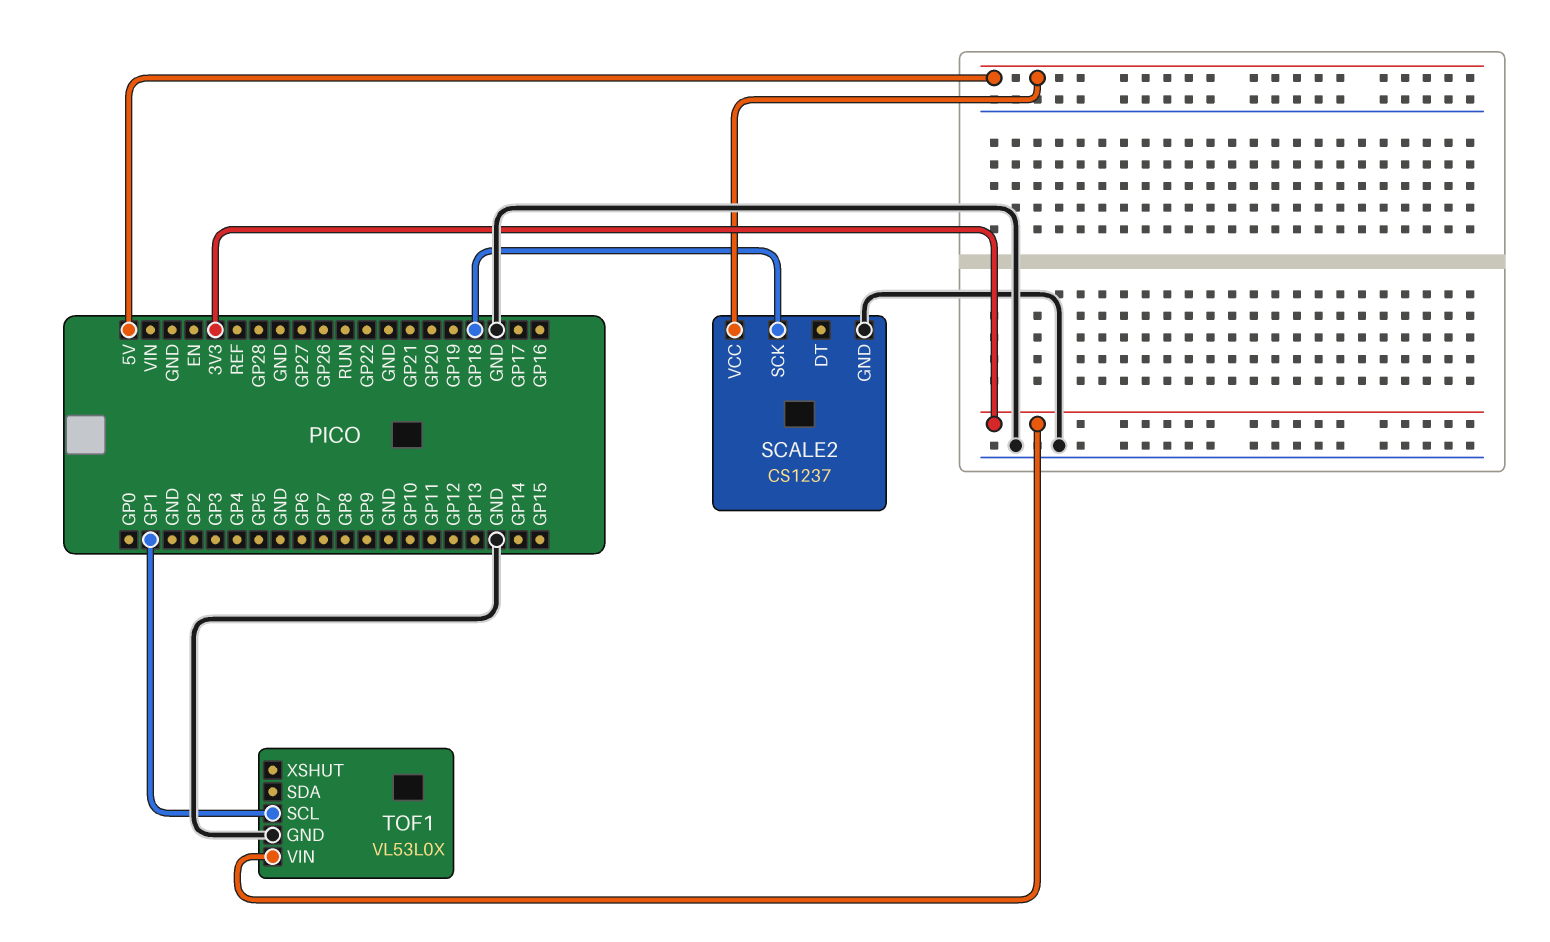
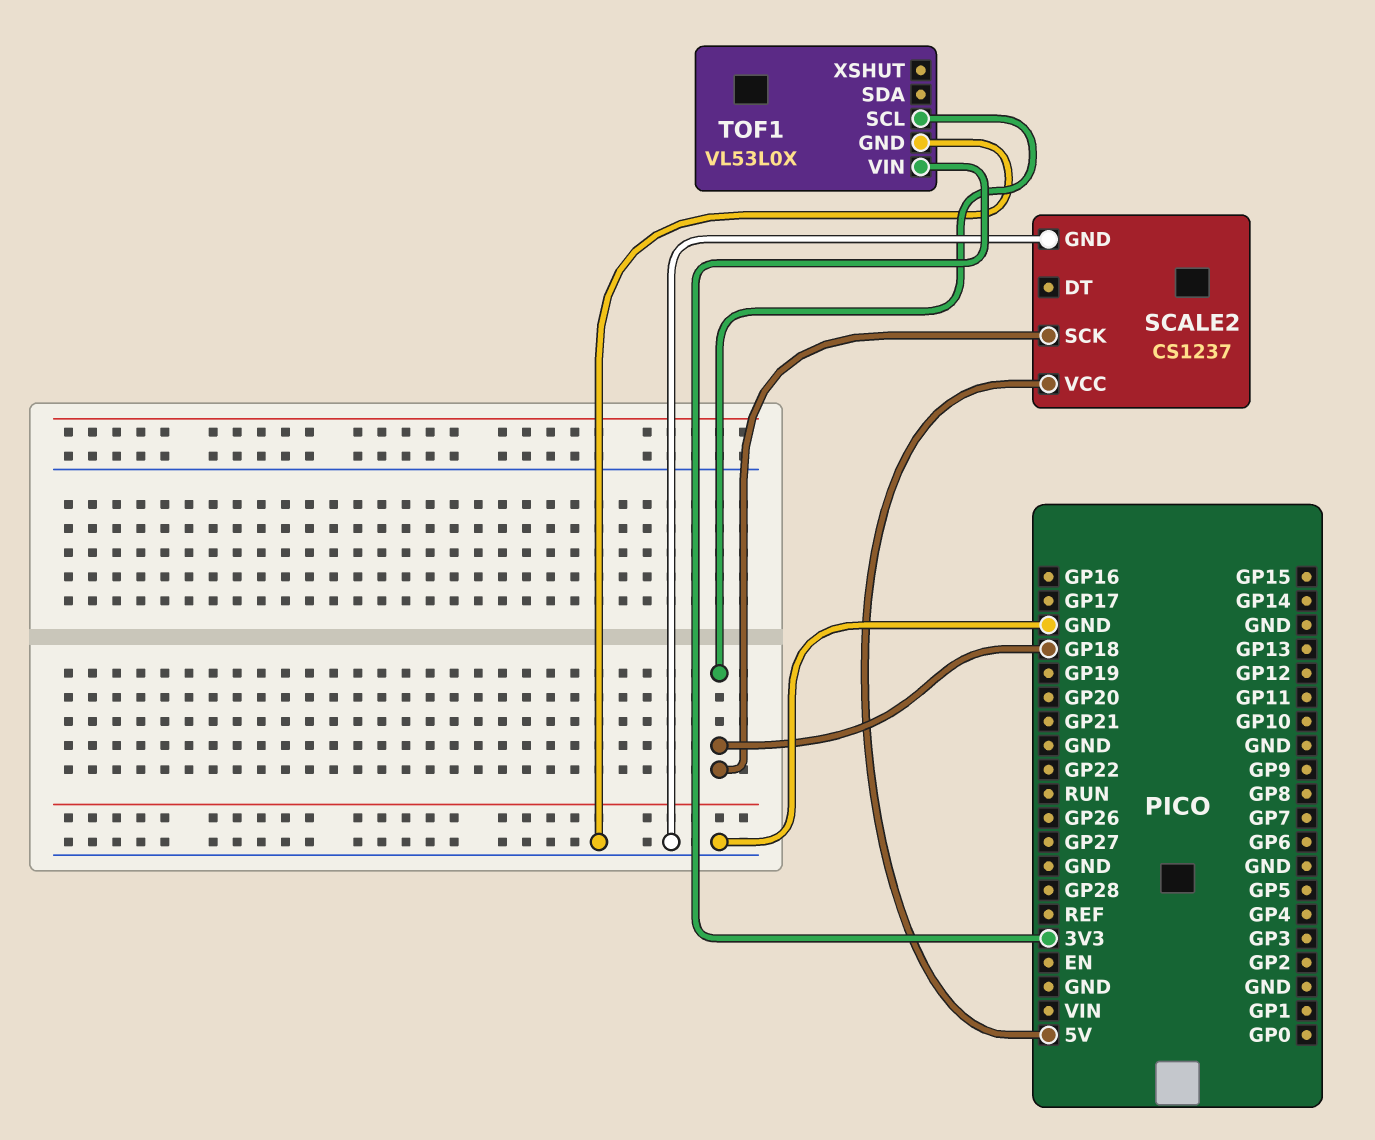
TOF1 pin SCL: GP1 -> GP18

